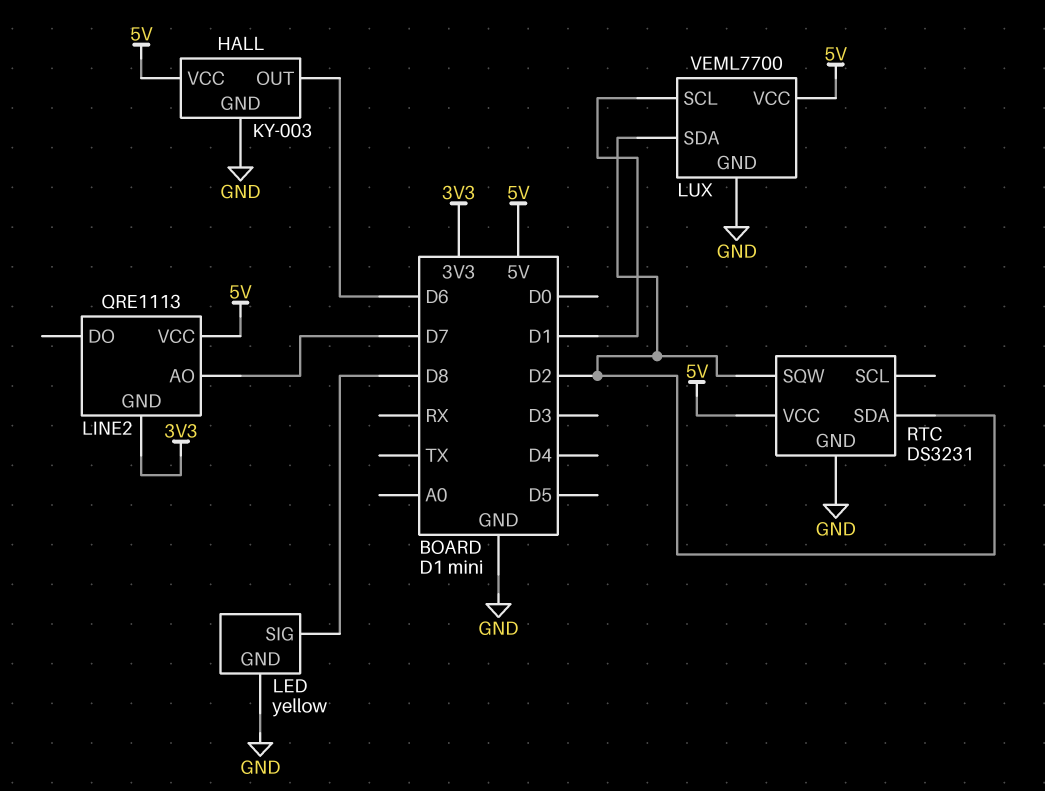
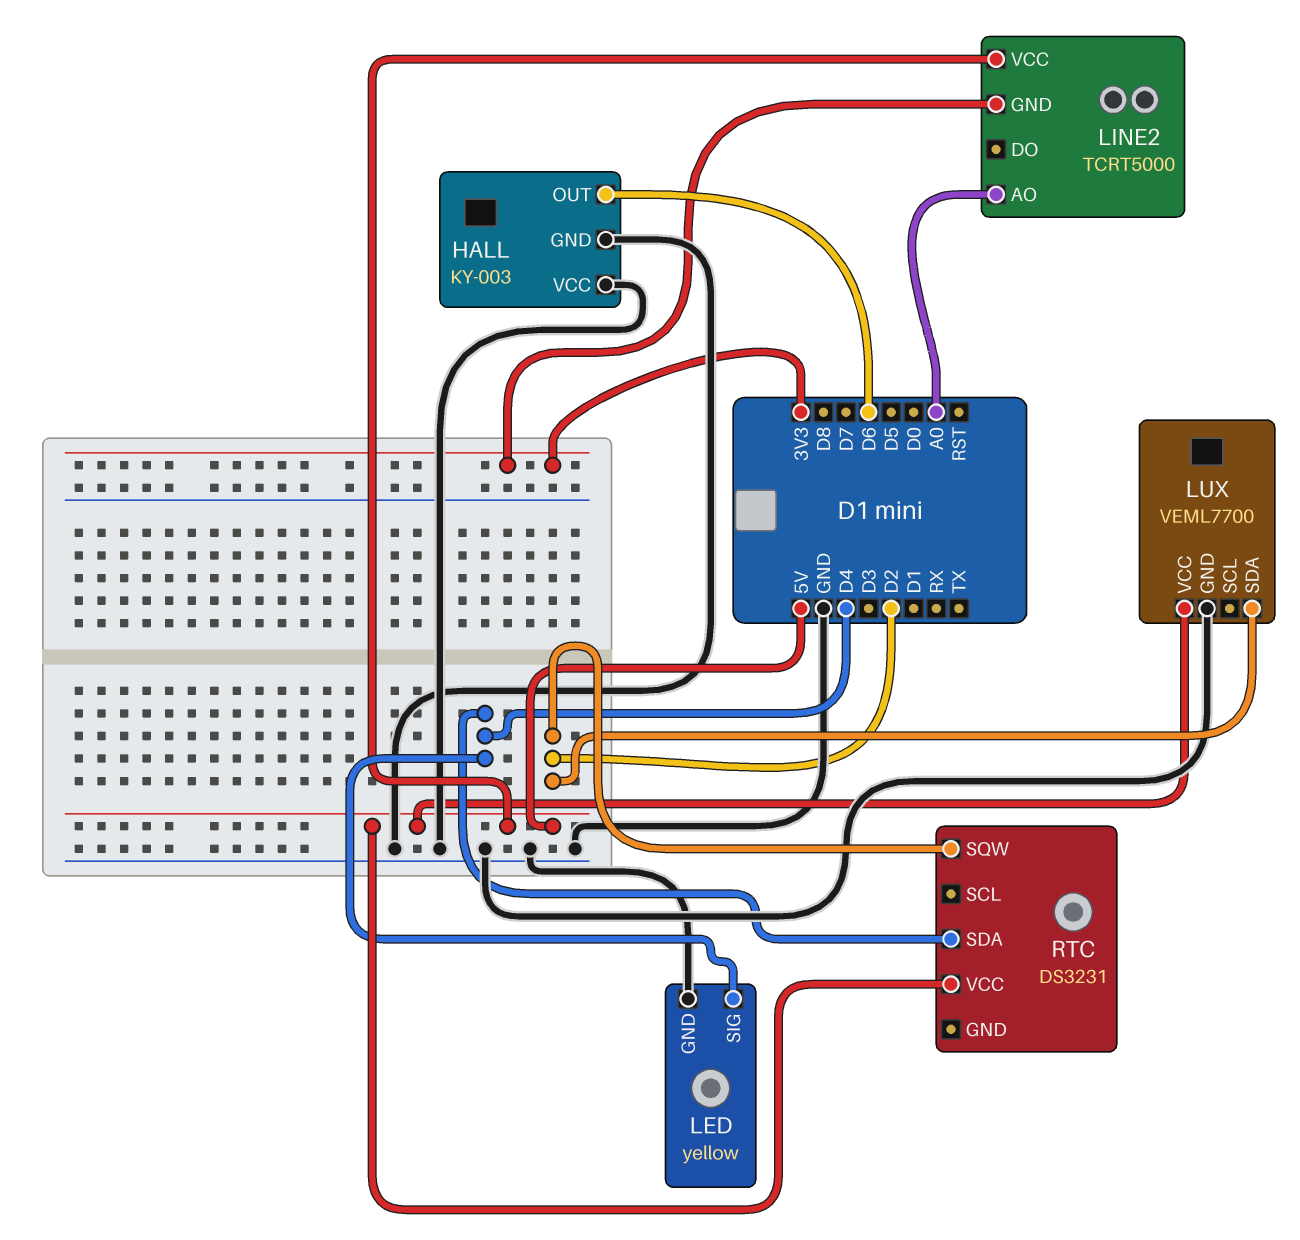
HALL pin VCC: 5V -> GND
LED pin SIG: D8 -> D4
LINE2: QRE1113 -> TCRT5000
LINE2 pin AO: D7 -> A0
LUX pin SCL: D1 -> none
RTC pin GND: GND -> none
RTC pin SDA: D2 -> D4

